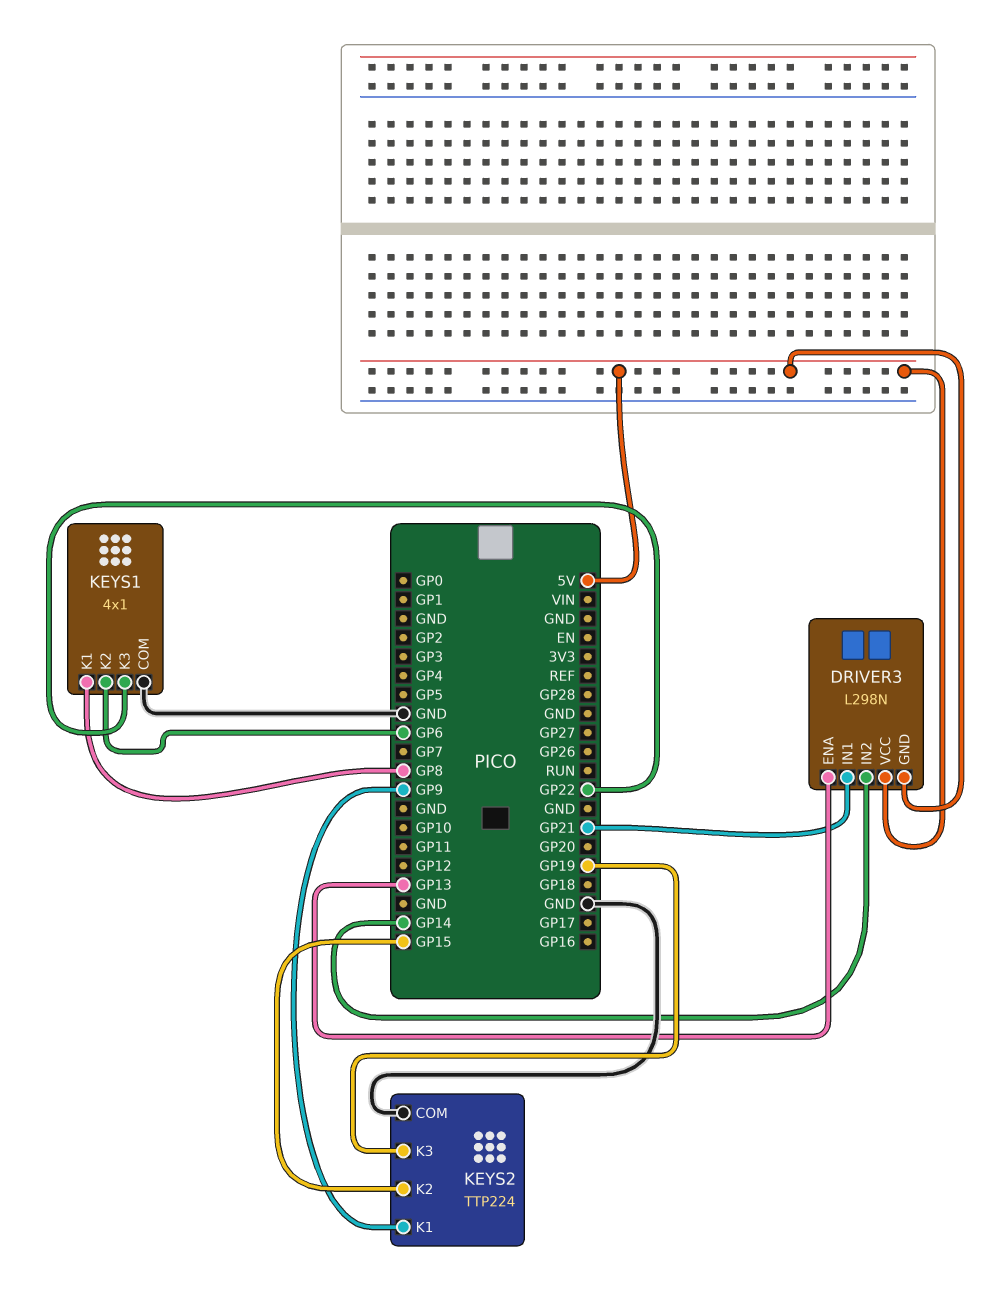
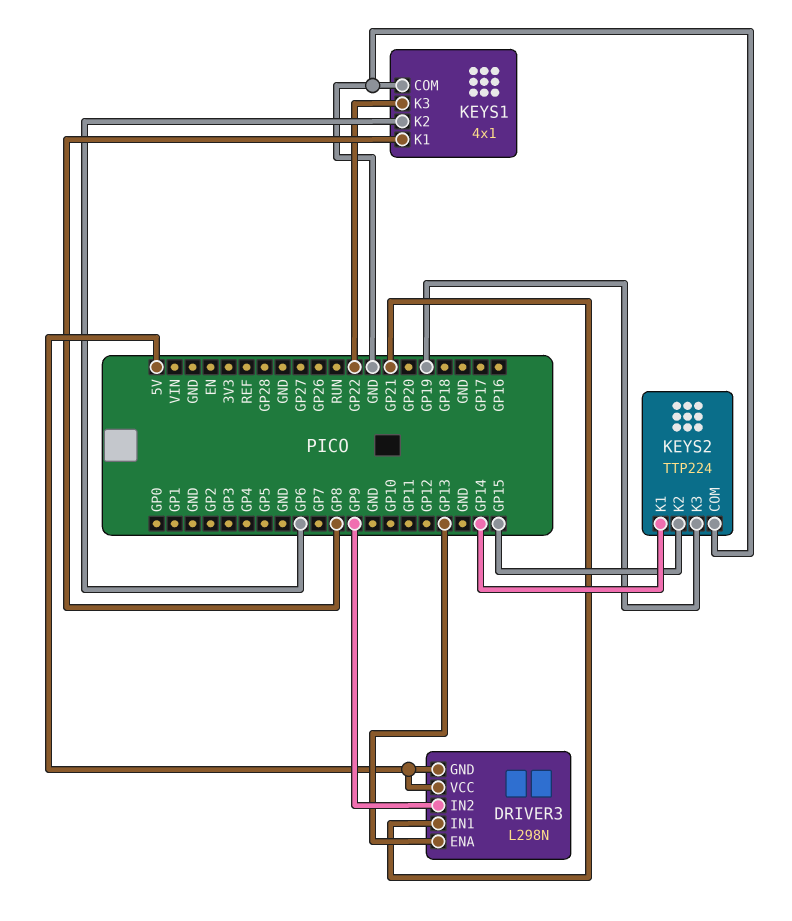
DRIVER3 pin IN2: GP14 -> GP9
KEYS2 pin K1: GP9 -> GP14

